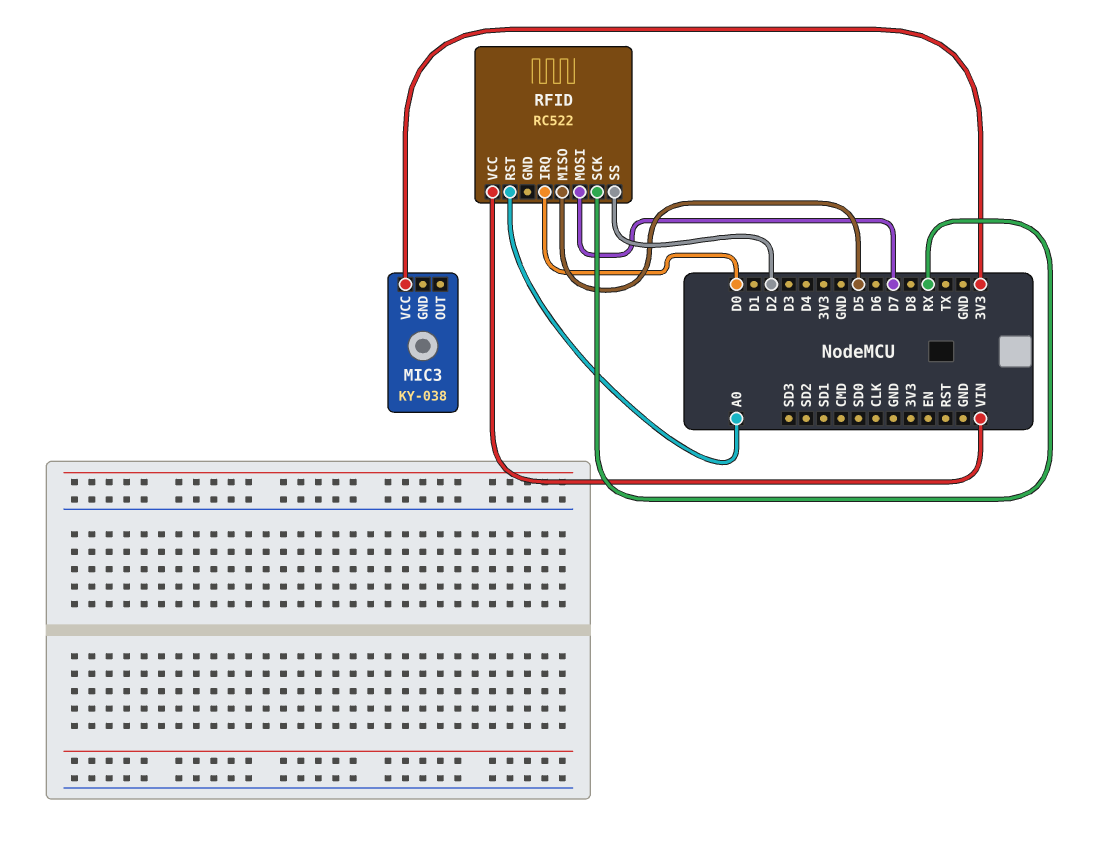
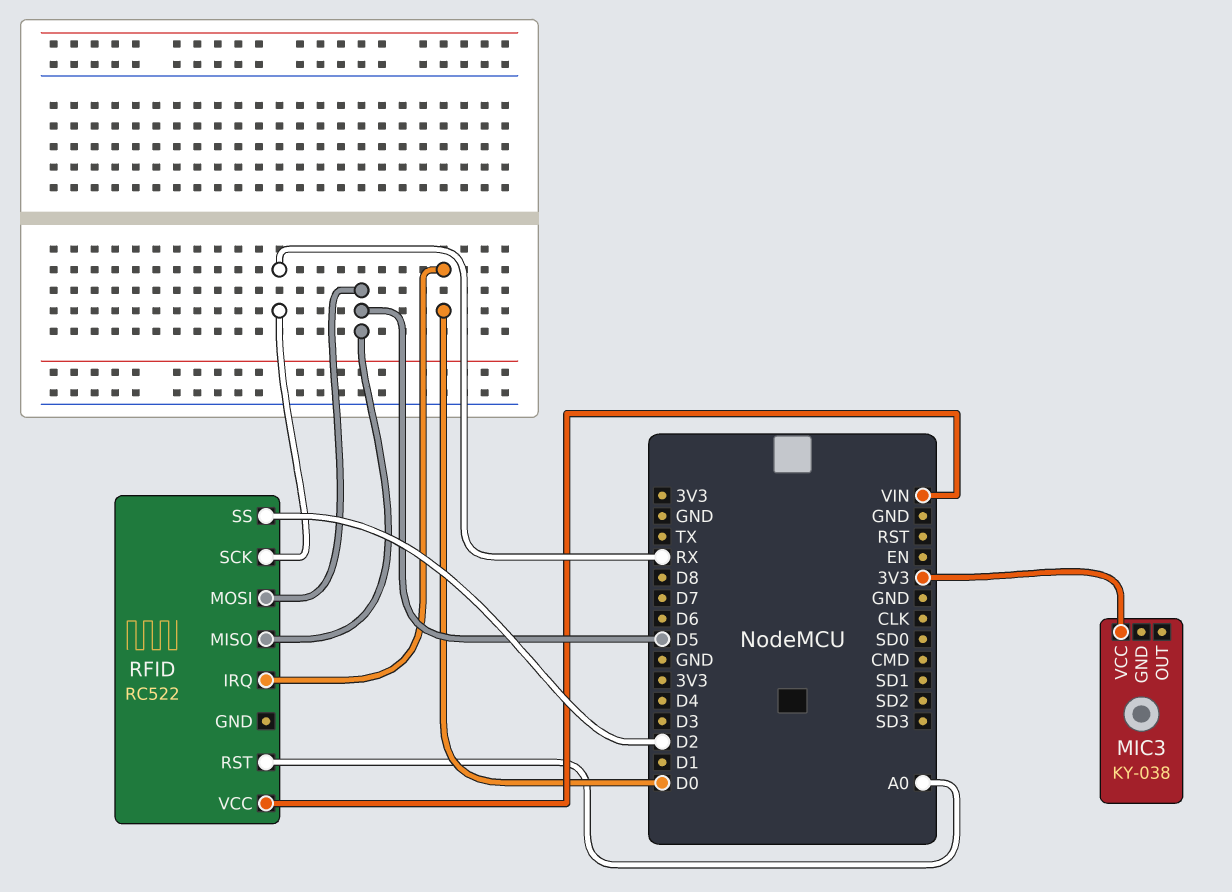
RFID pin MOSI: D7 -> D5

